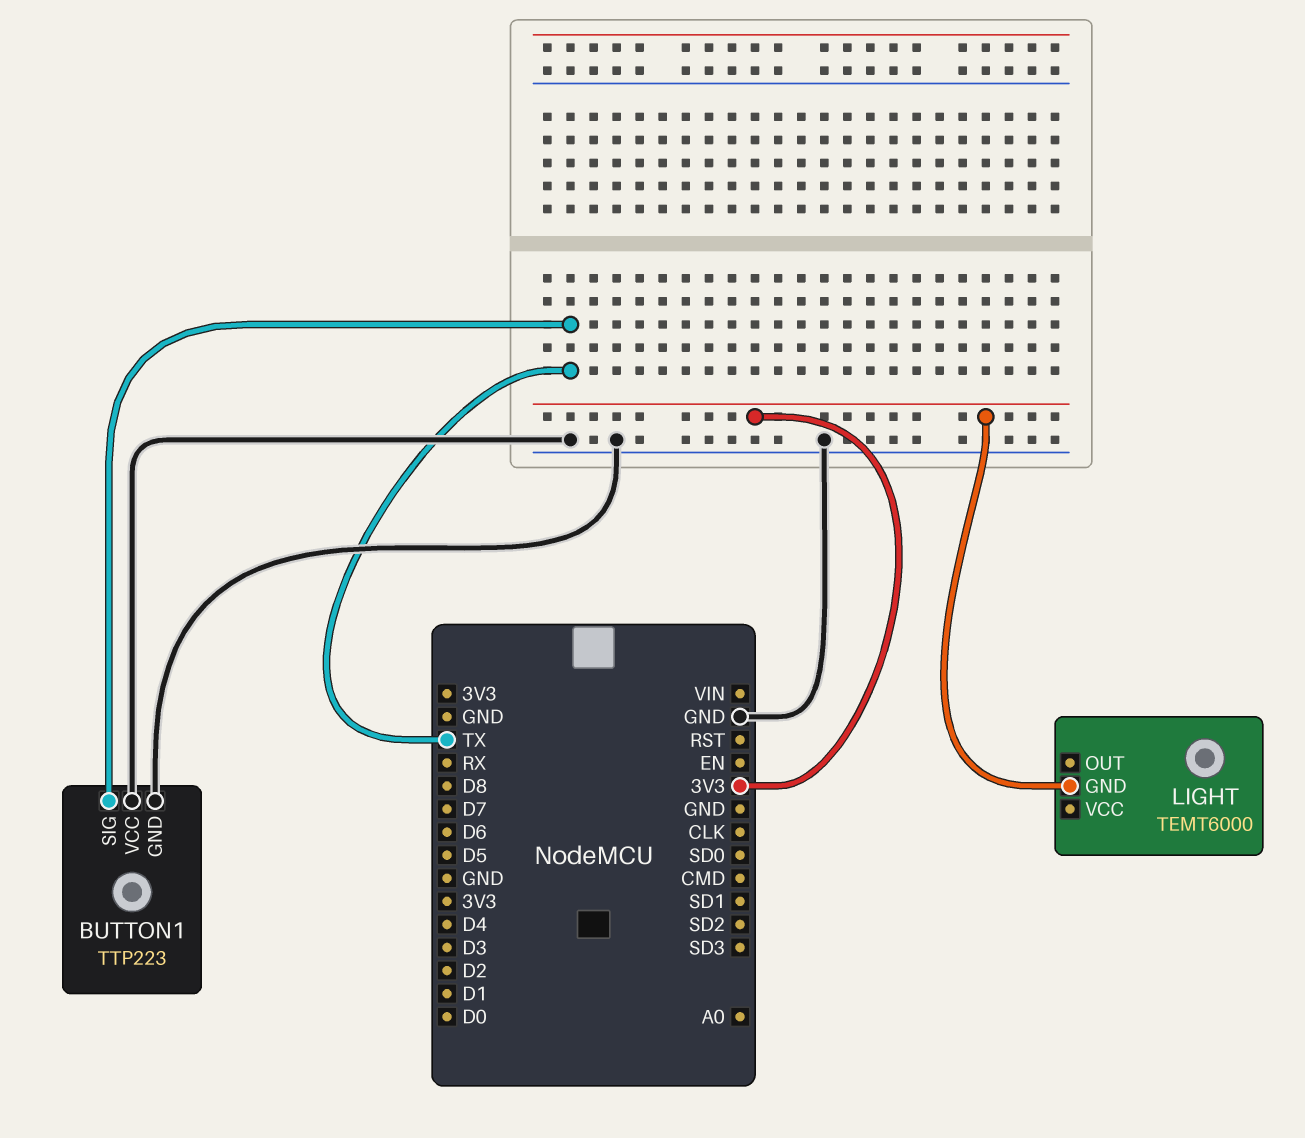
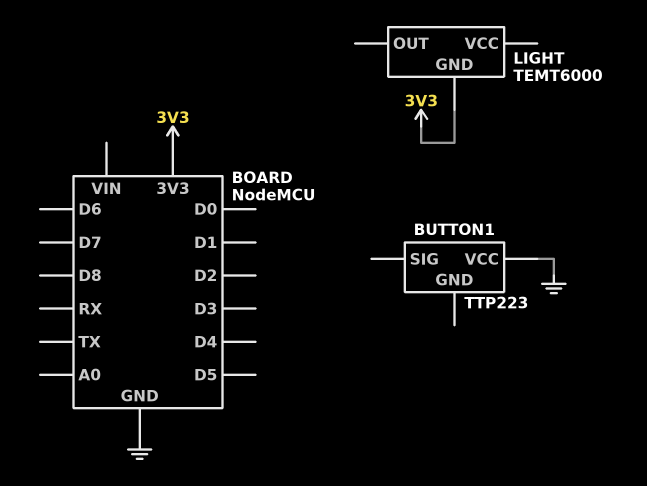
BUTTON1 pin GND: GND -> none
BUTTON1 pin SIG: TX -> none

